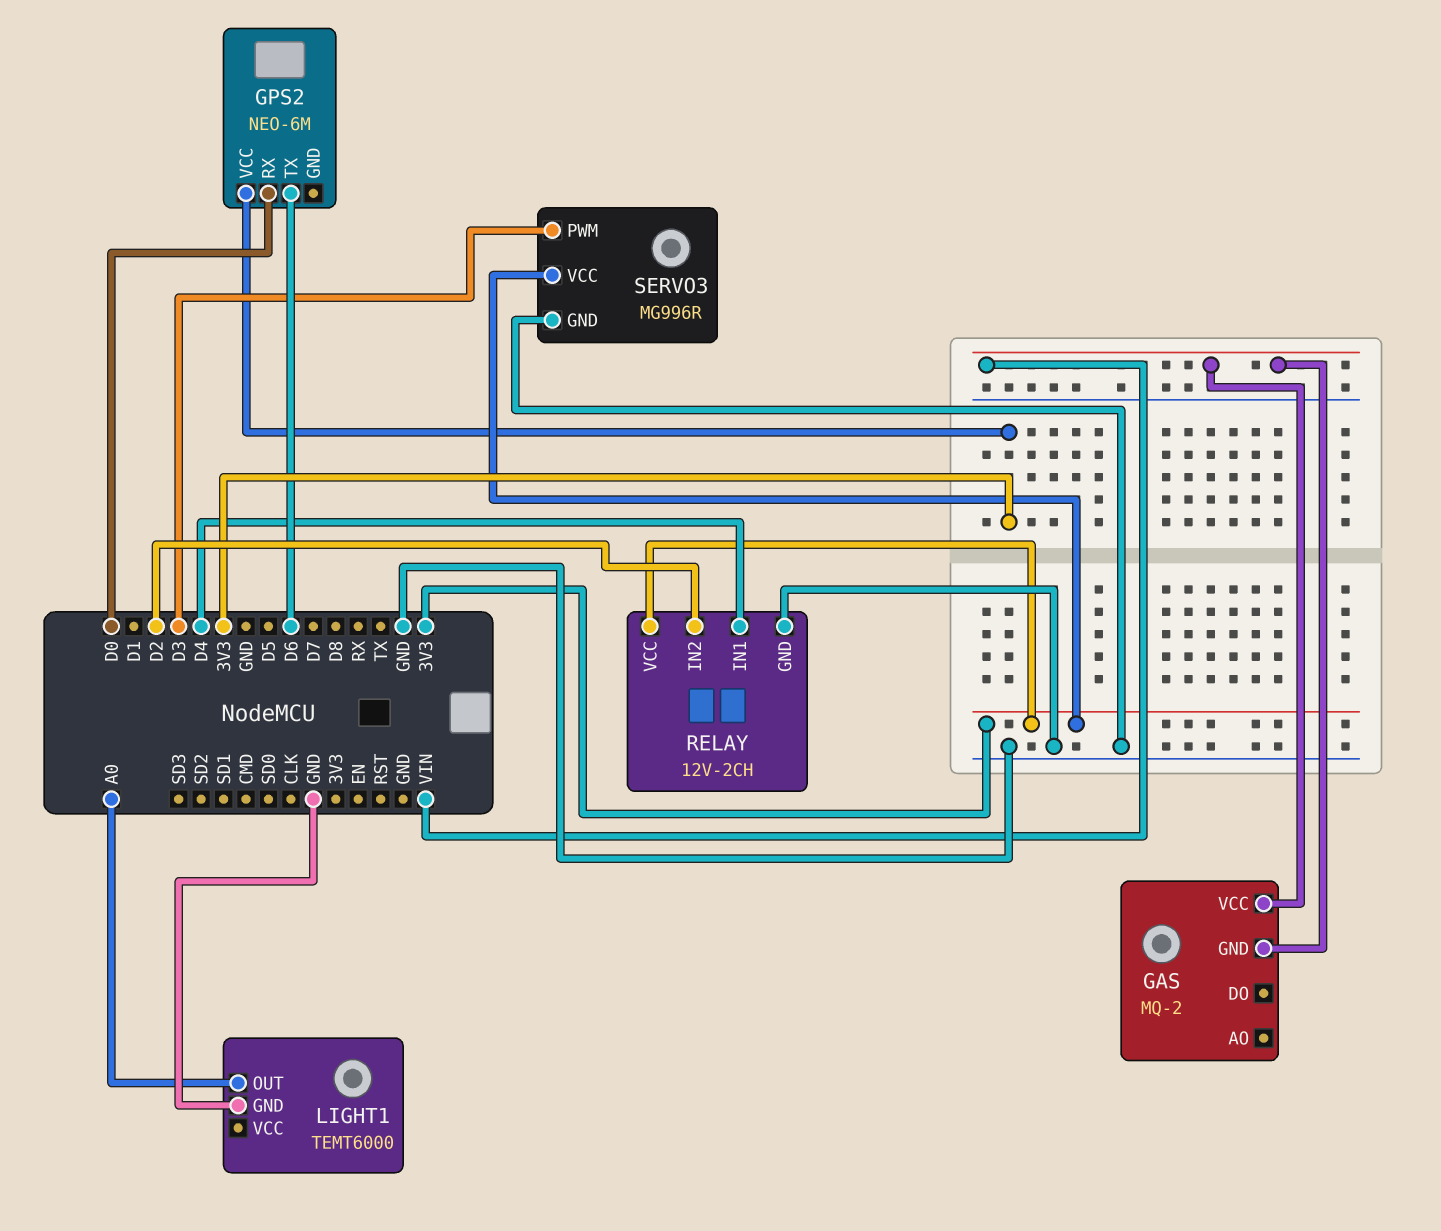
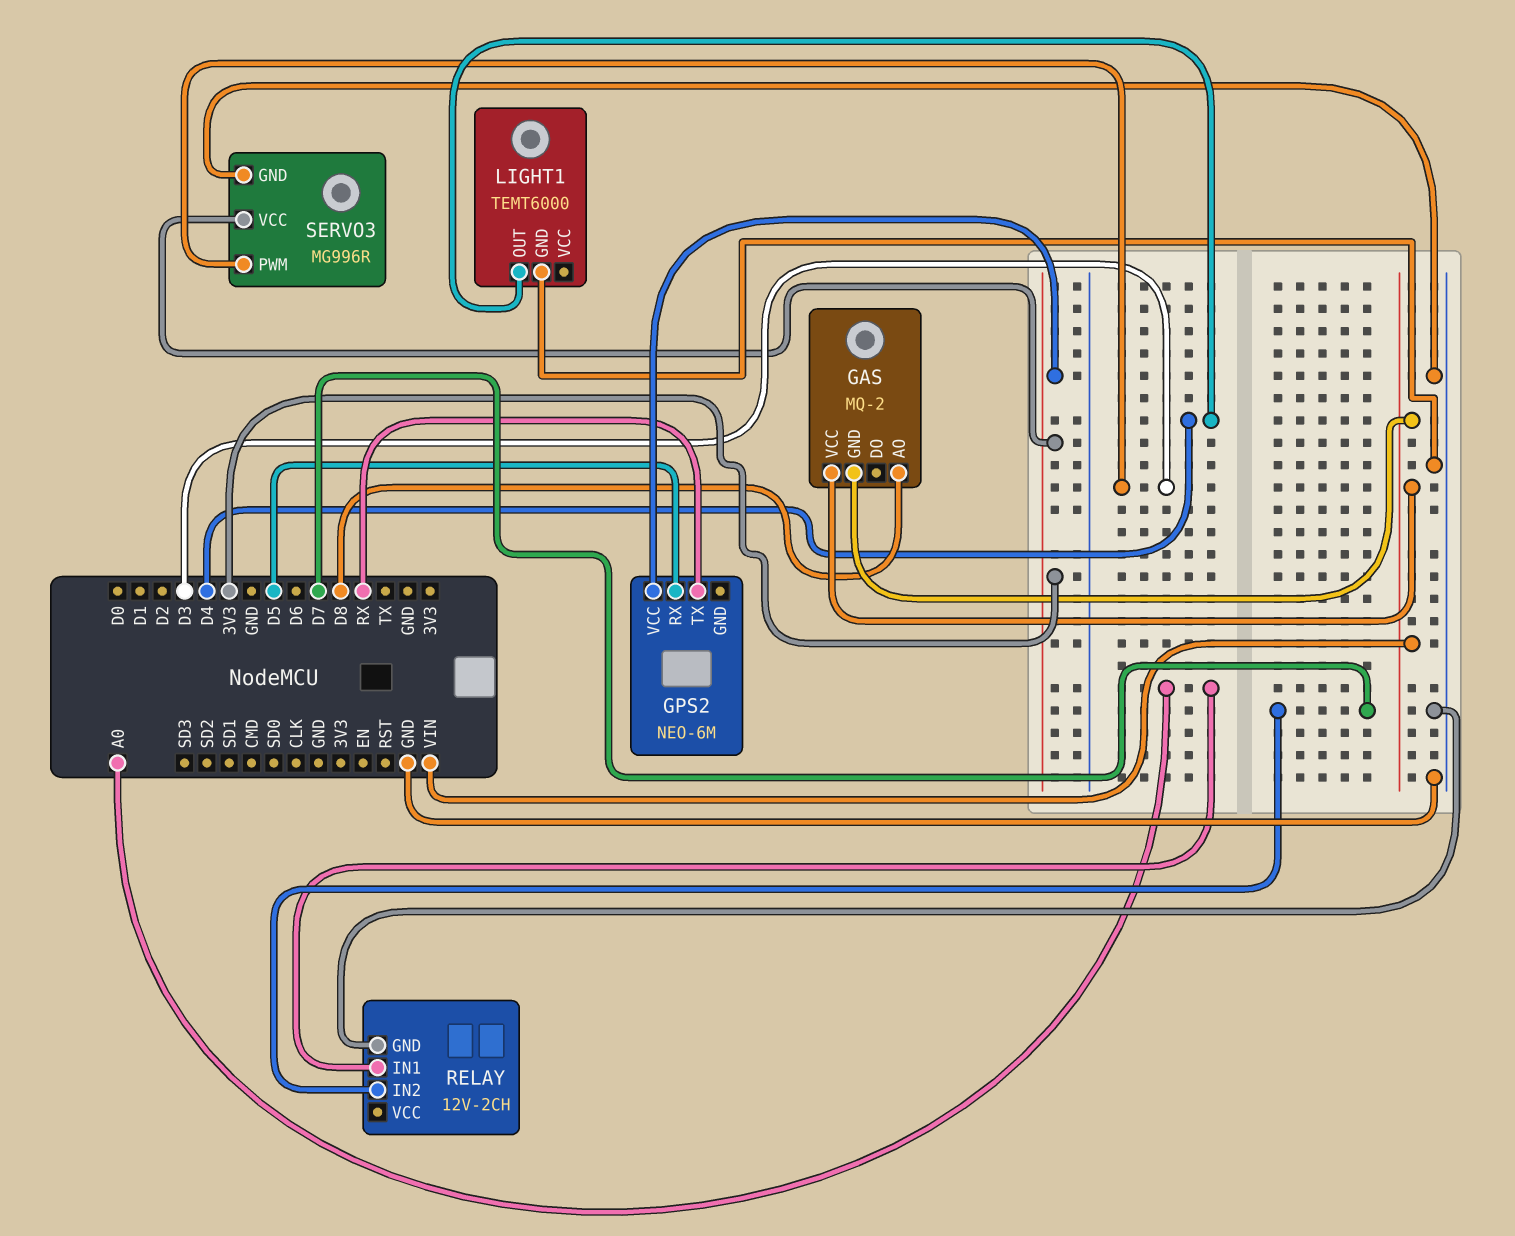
GAS pin AO: none -> D8
GPS2 pin RX: D0 -> D5
GPS2 pin TX: D6 -> RX
LIGHT1 pin OUT: A0 -> D4
RELAY pin IN1: D4 -> A0
RELAY pin IN2: D2 -> D7
RELAY pin VCC: 3V3 -> none

